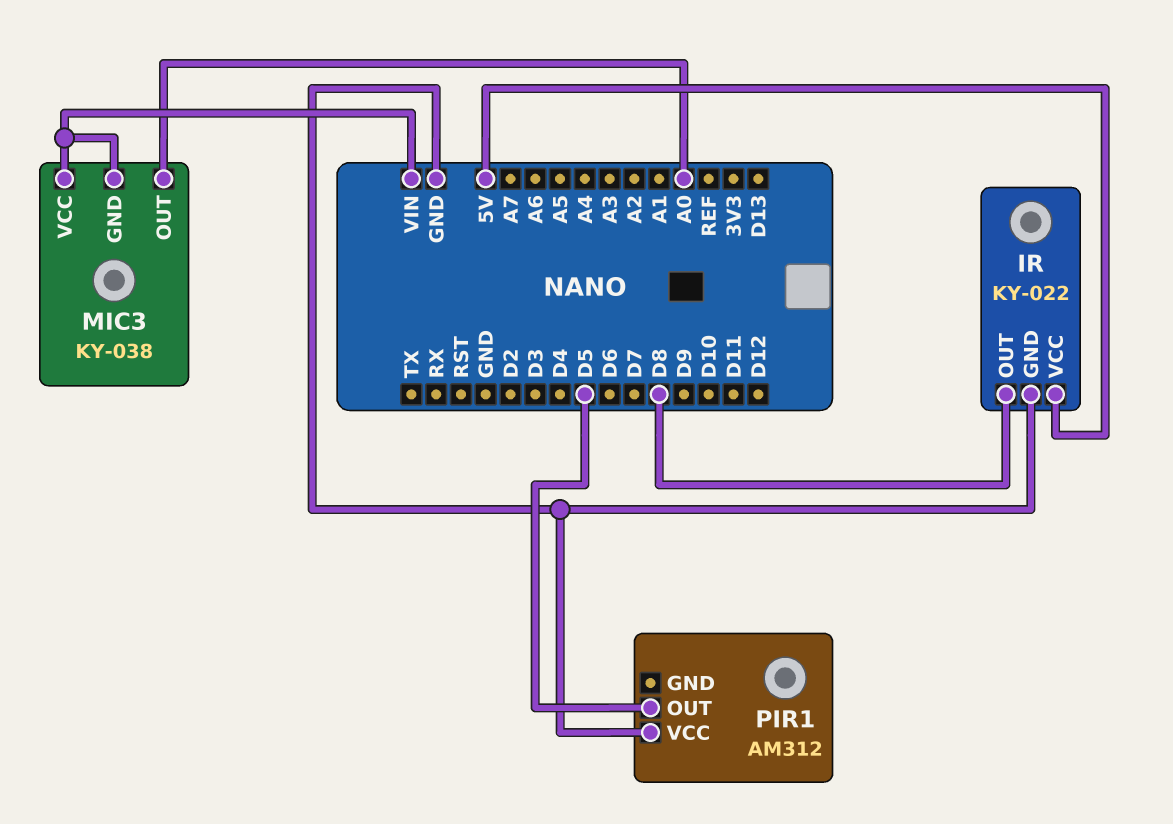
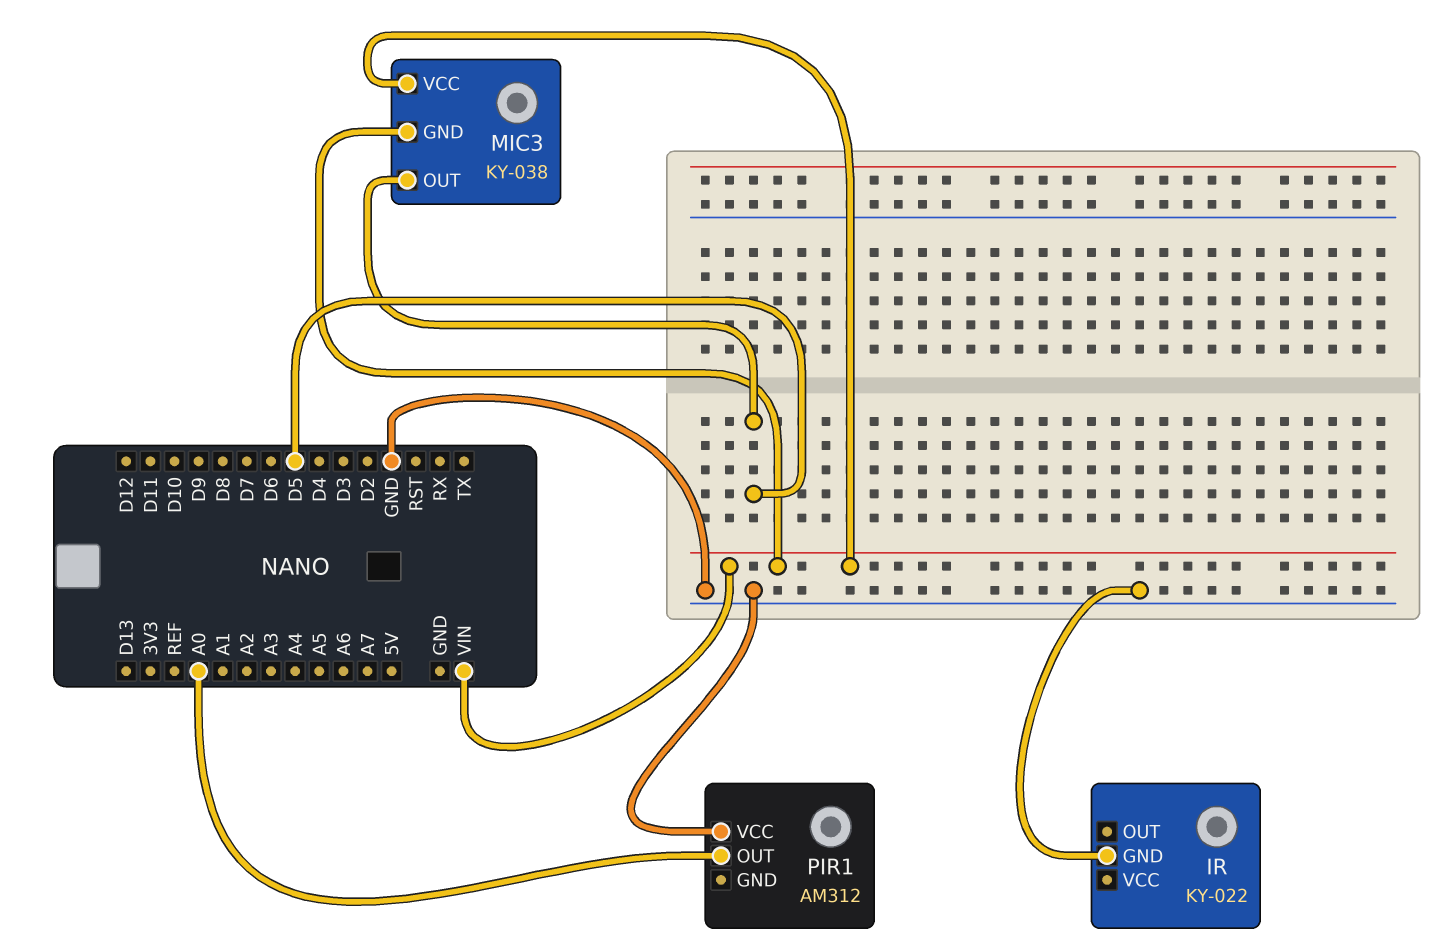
IR pin OUT: D8 -> none
IR pin VCC: 5V -> none
MIC3 pin OUT: A0 -> D5
PIR1 pin OUT: D5 -> A0

